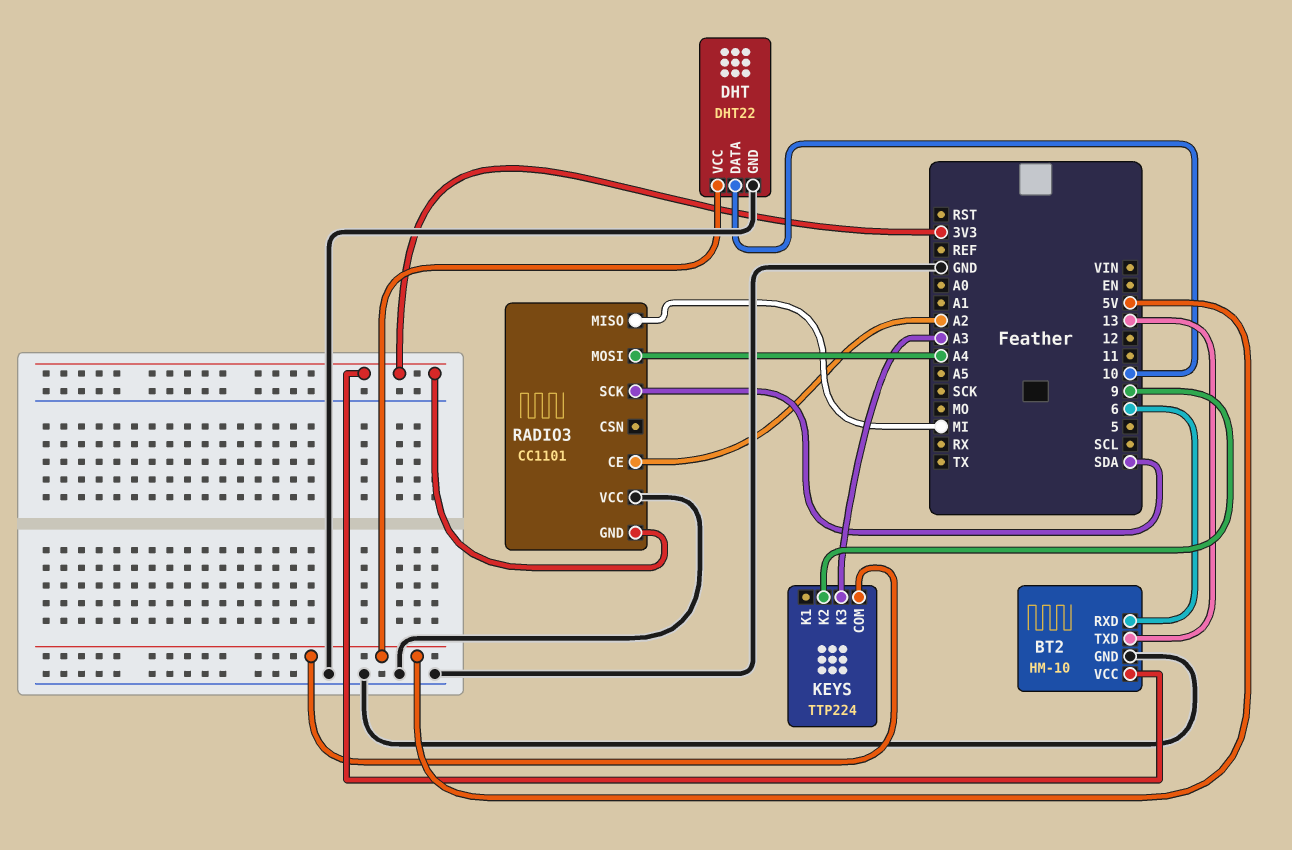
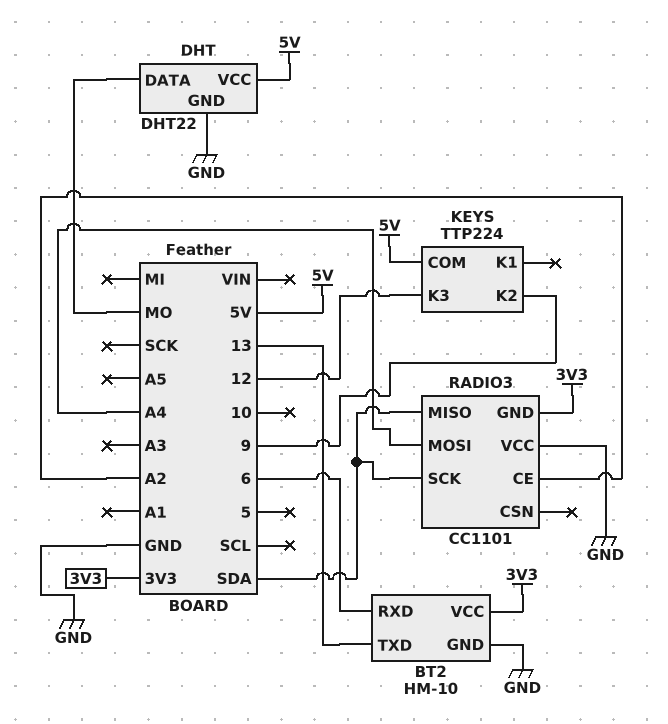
DHT pin DATA: 10 -> MO
KEYS pin K3: A3 -> 12
RADIO3 pin MISO: MI -> SDA

